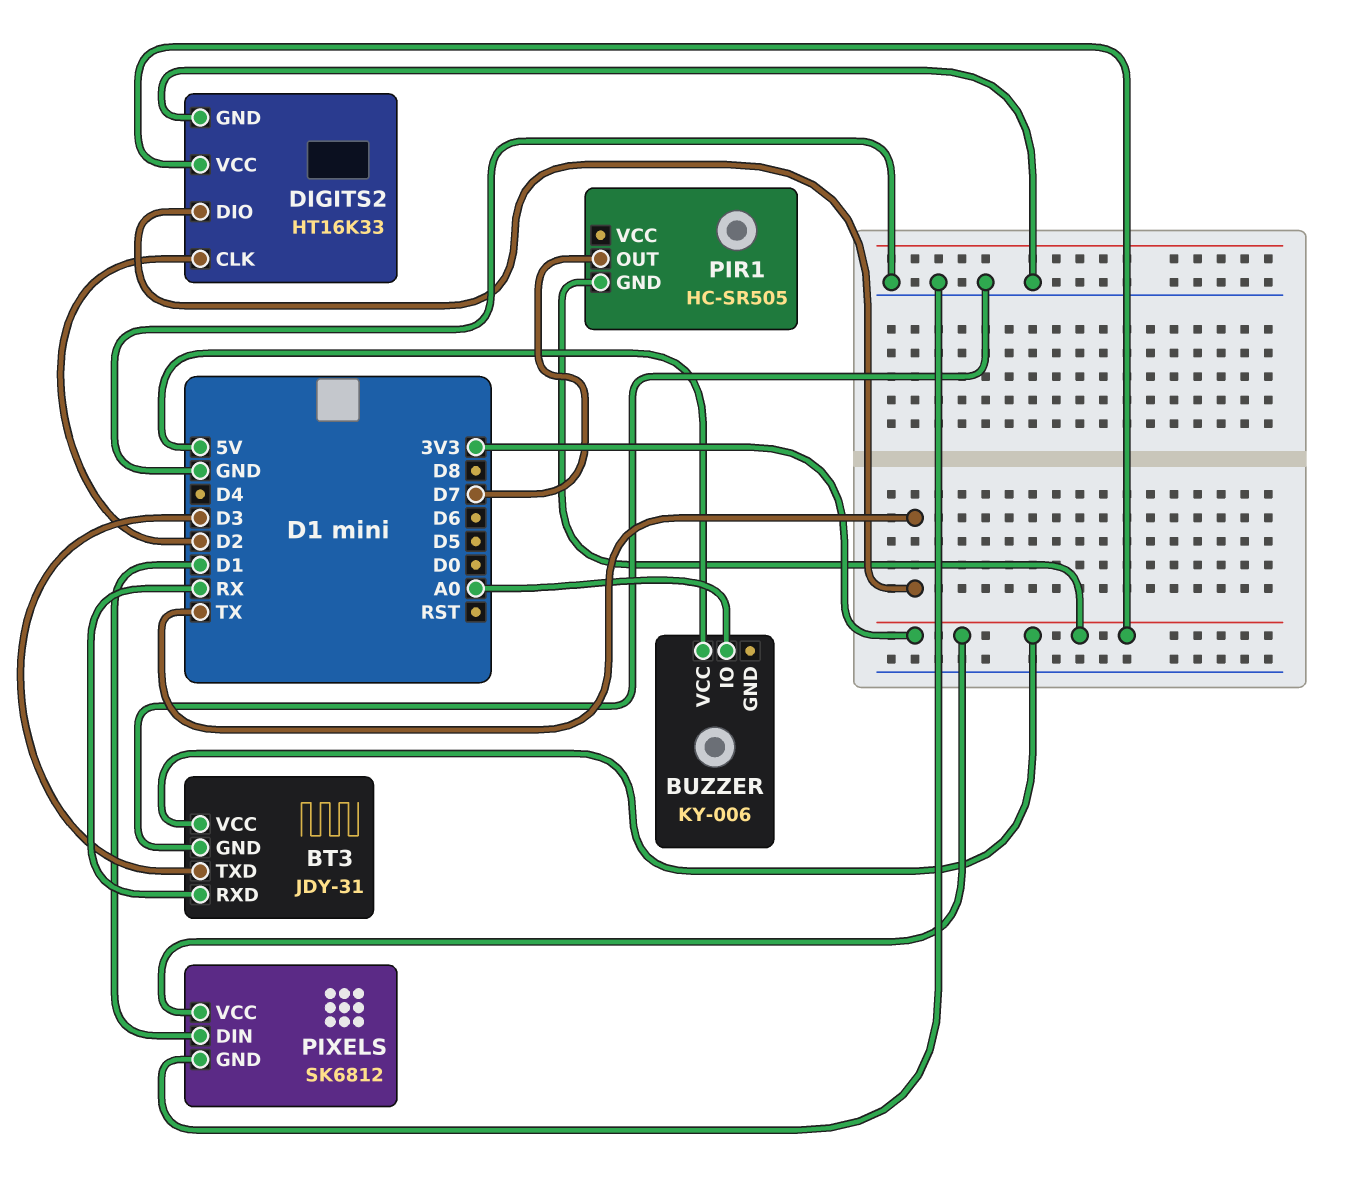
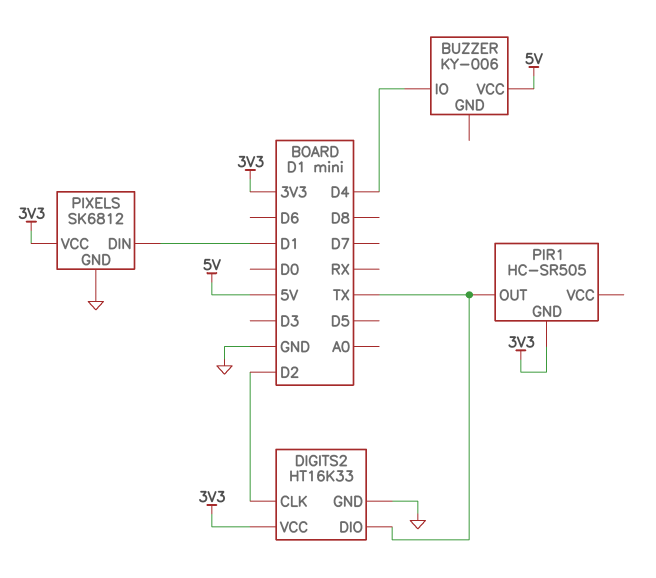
BT3: JDY-31 -> none
BT3 pin GND: GND -> none
BT3 pin RXD: RX -> none
BT3 pin TXD: D3 -> none
BT3 pin VCC: 3V3 -> none
BUZZER pin IO: A0 -> D4
PIR1 pin OUT: D7 -> TX

